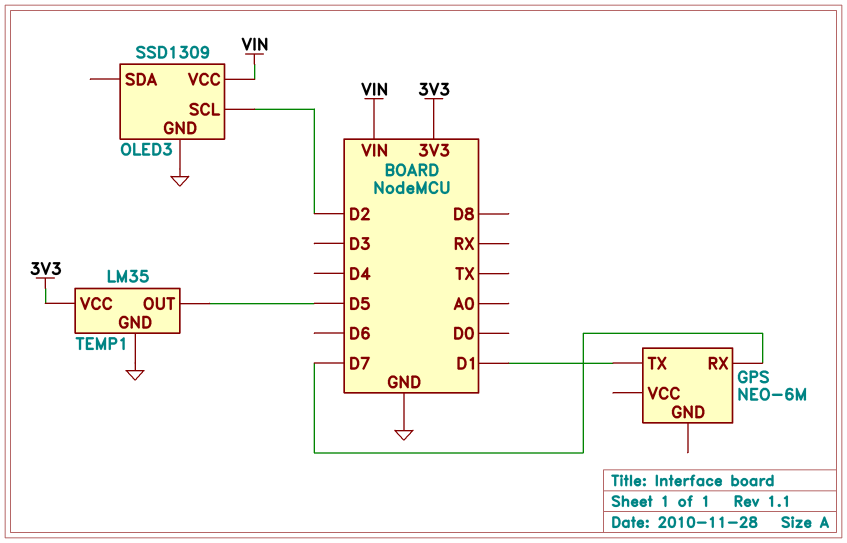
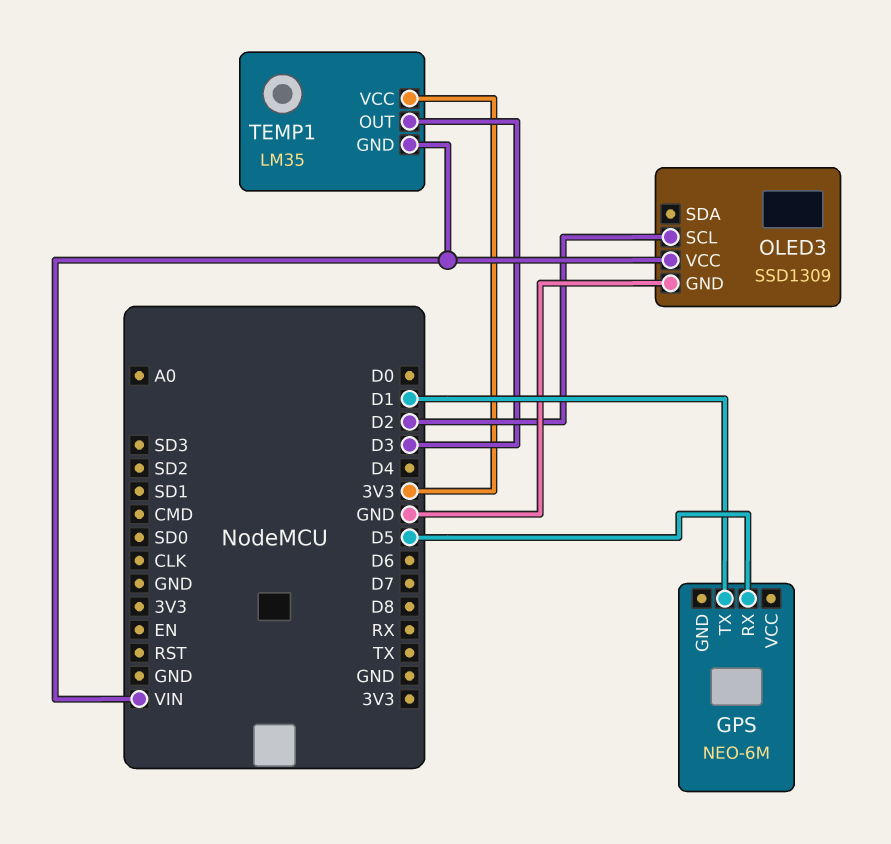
GPS pin RX: D7 -> D5
TEMP1 pin GND: GND -> VIN
TEMP1 pin OUT: D5 -> D3

